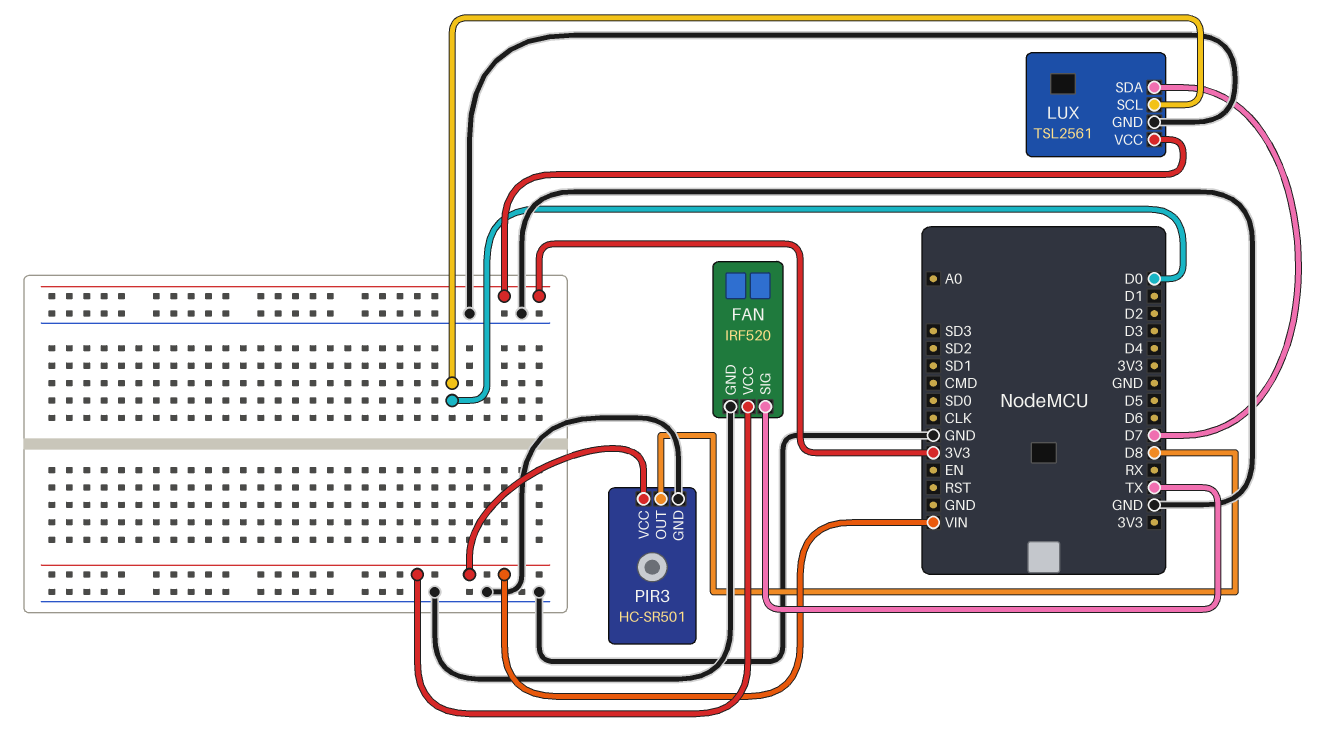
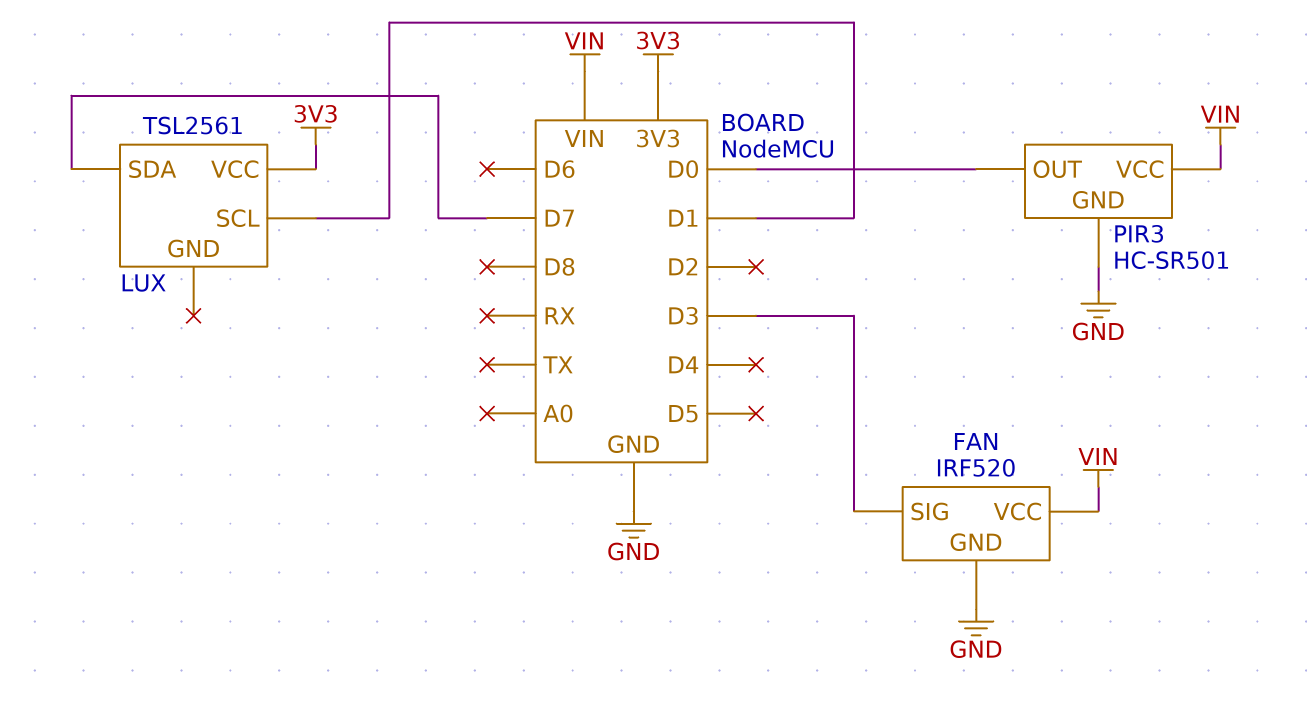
FAN pin SIG: TX -> D3
LUX pin GND: GND -> none
LUX pin SCL: D0 -> D1
PIR3 pin OUT: D8 -> D0

